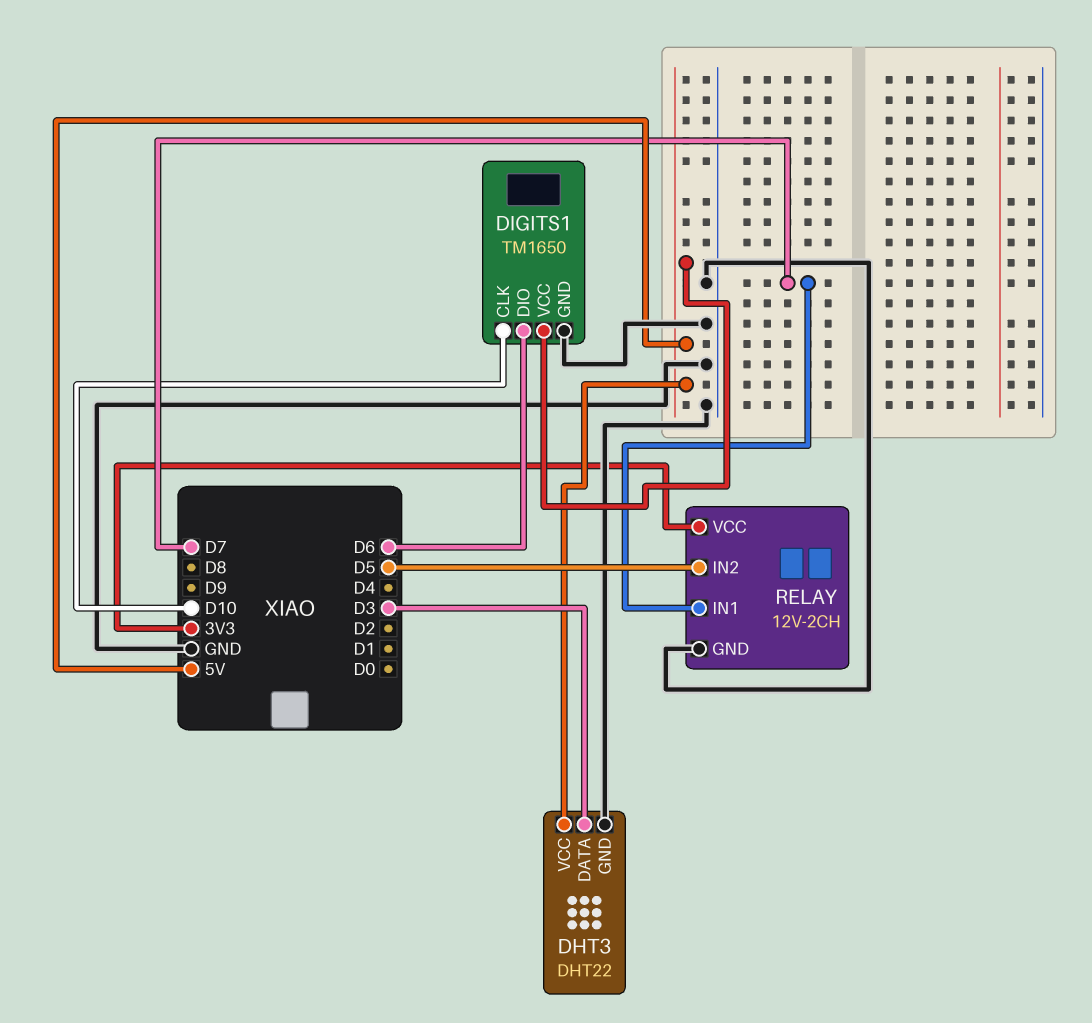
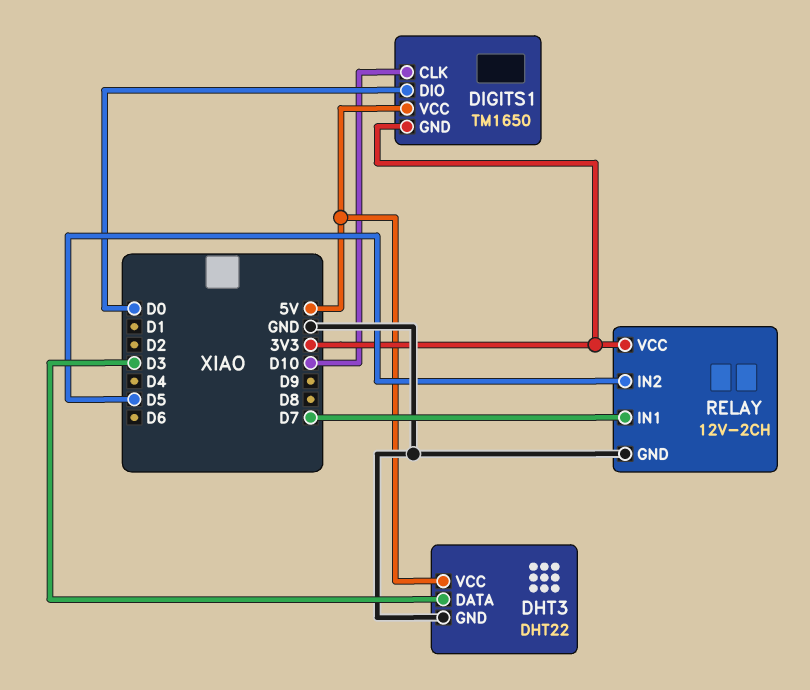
DIGITS1 pin DIO: D6 -> D0
DIGITS1 pin GND: GND -> 3V3

